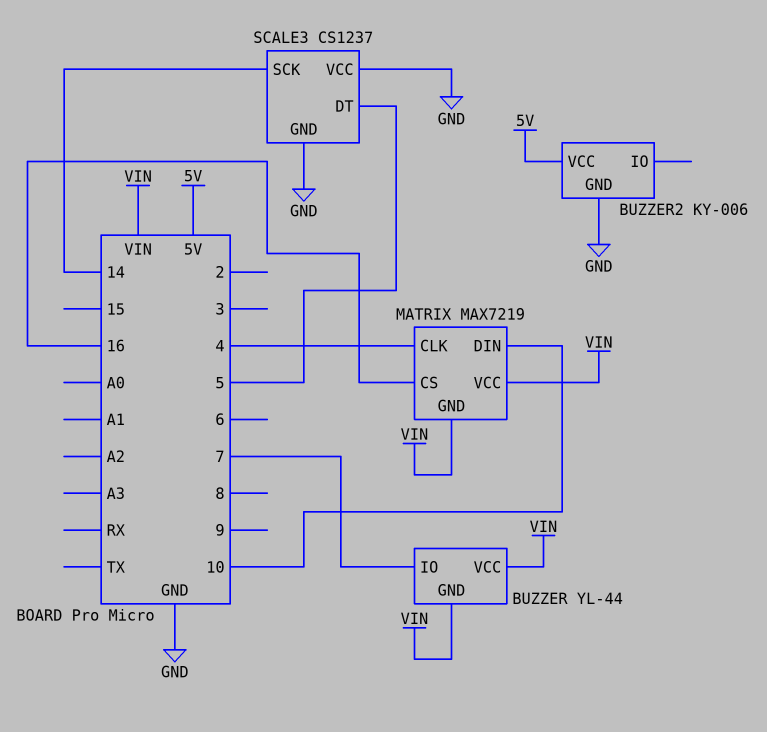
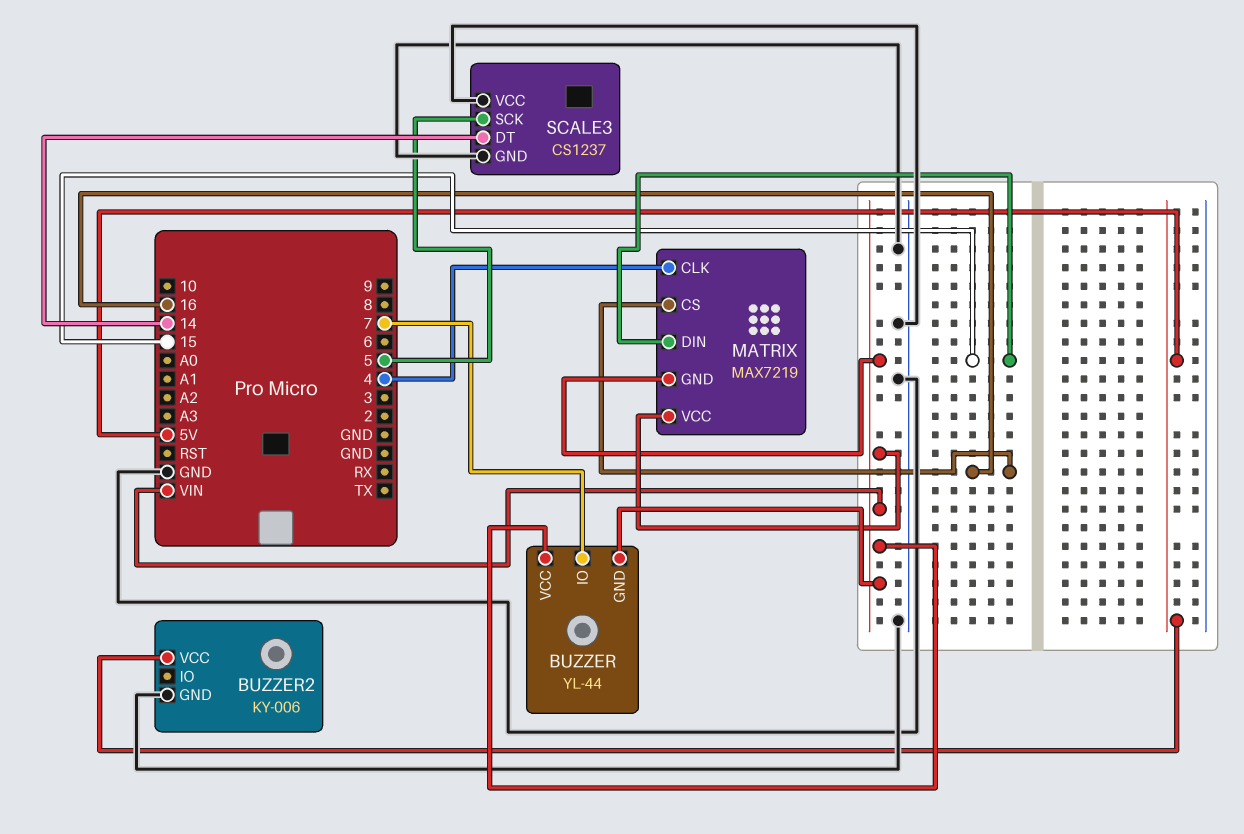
MATRIX pin DIN: 10 -> 15
SCALE3 pin DT: 5 -> 14
SCALE3 pin SCK: 14 -> 5

